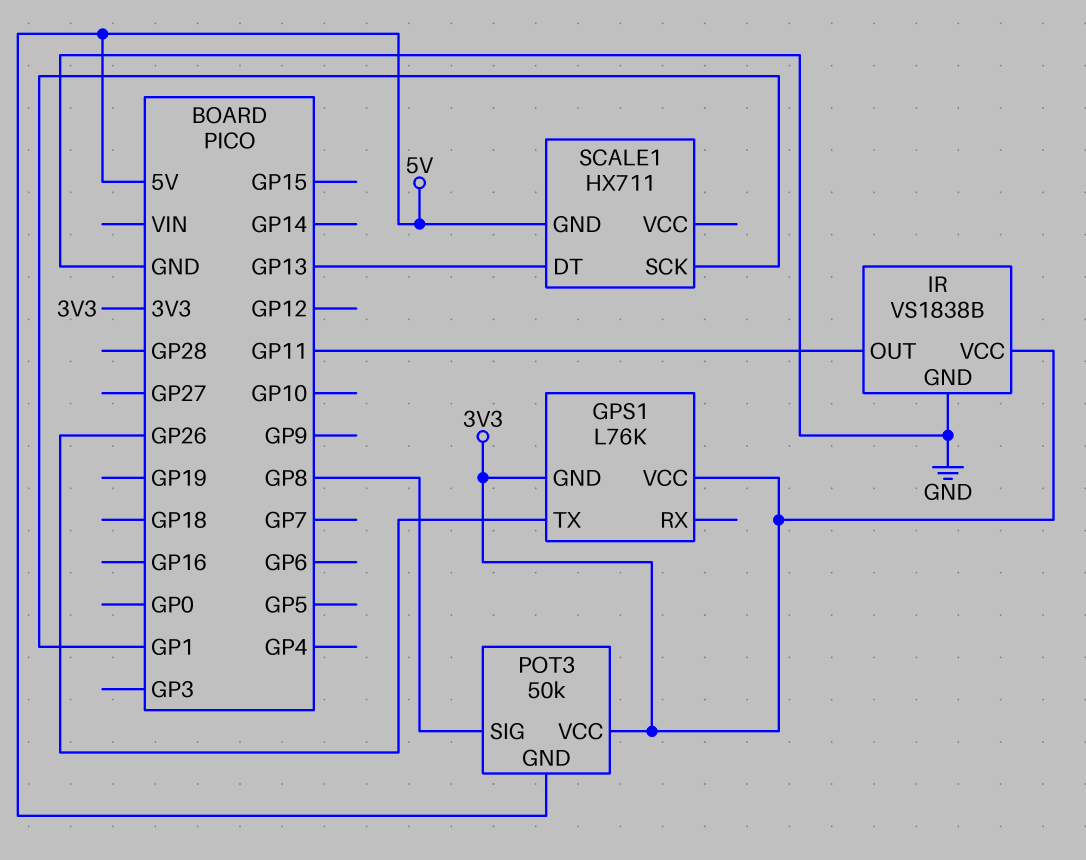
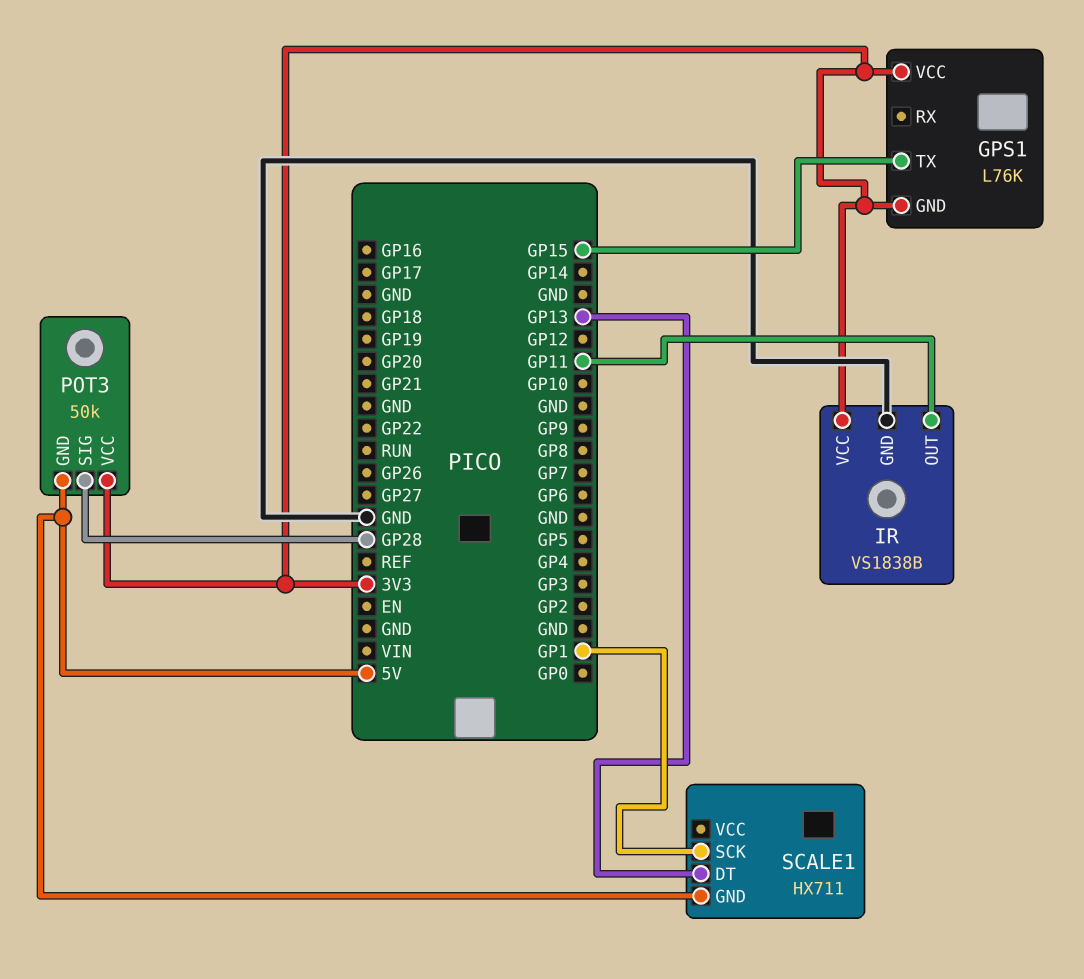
GPS1 pin TX: GP26 -> GP15
POT3 pin SIG: GP8 -> GP28

